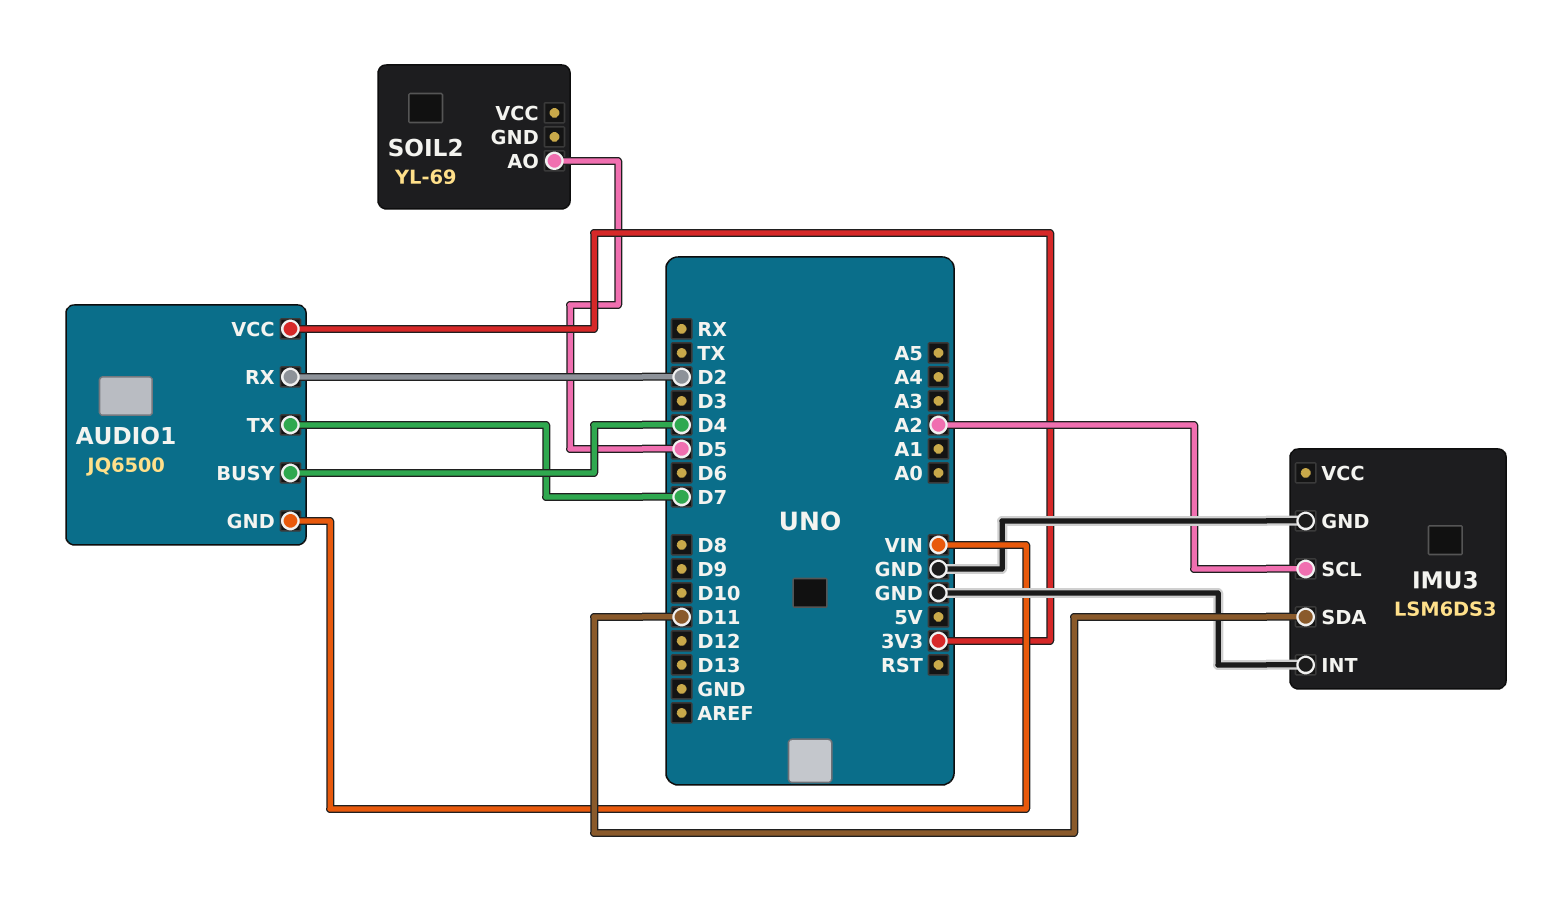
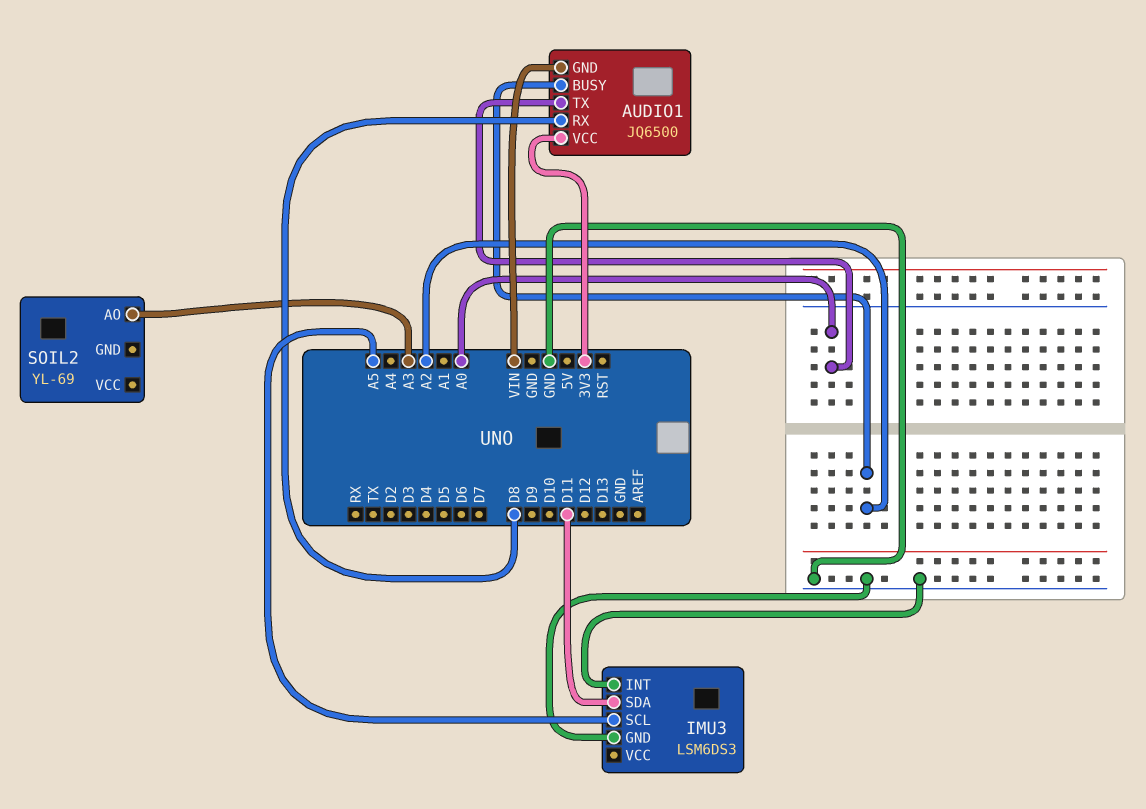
AUDIO1 pin BUSY: D4 -> A2
AUDIO1 pin RX: D2 -> D8
AUDIO1 pin TX: D7 -> A0
IMU3 pin SCL: A2 -> A5
SOIL2 pin AO: D5 -> A3

